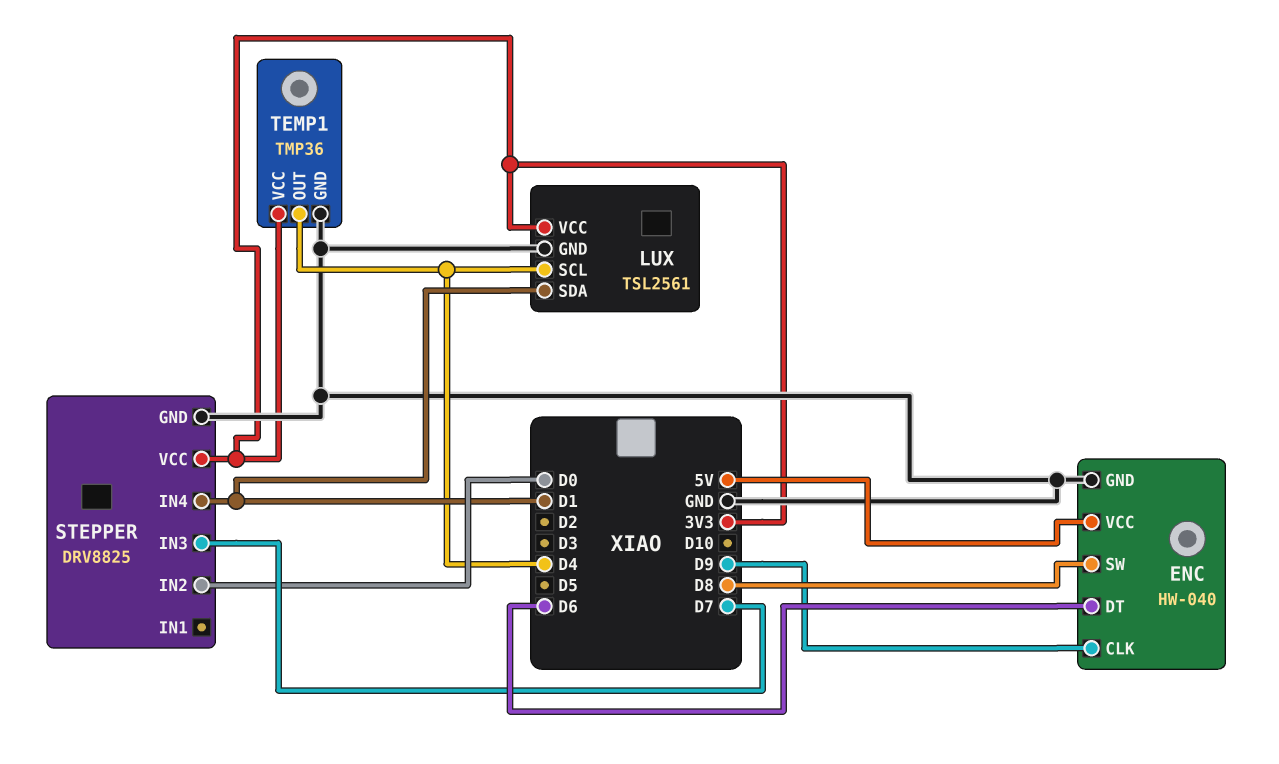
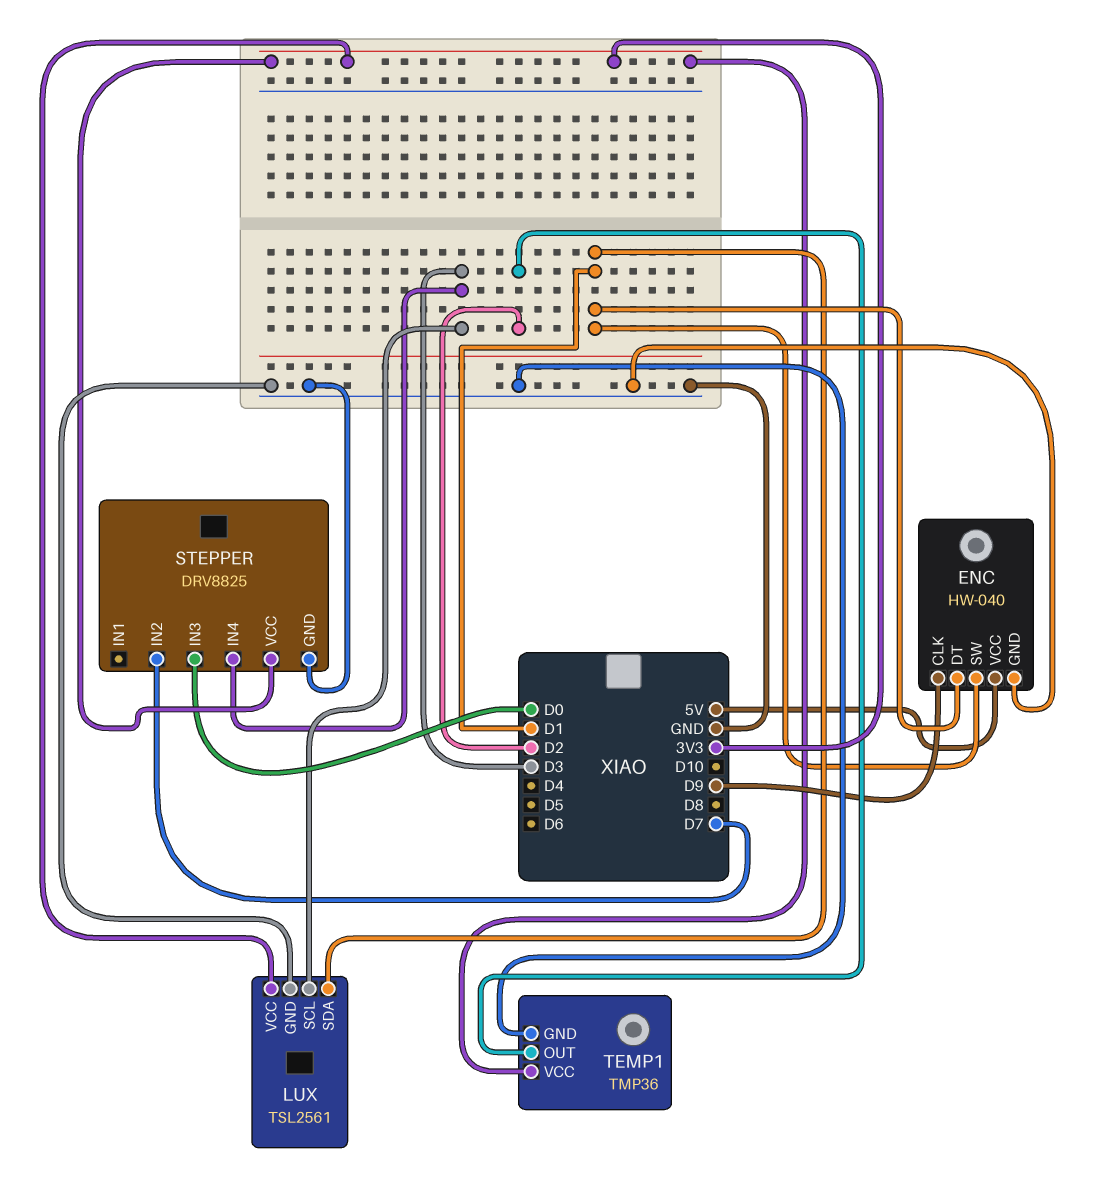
ENC pin DT: D6 -> D1
ENC pin SW: D8 -> D1
LUX pin SCL: D4 -> D3
STEPPER pin IN2: D0 -> D7
STEPPER pin IN3: D7 -> D0
STEPPER pin IN4: D1 -> D3
TEMP1 pin OUT: D4 -> D2

